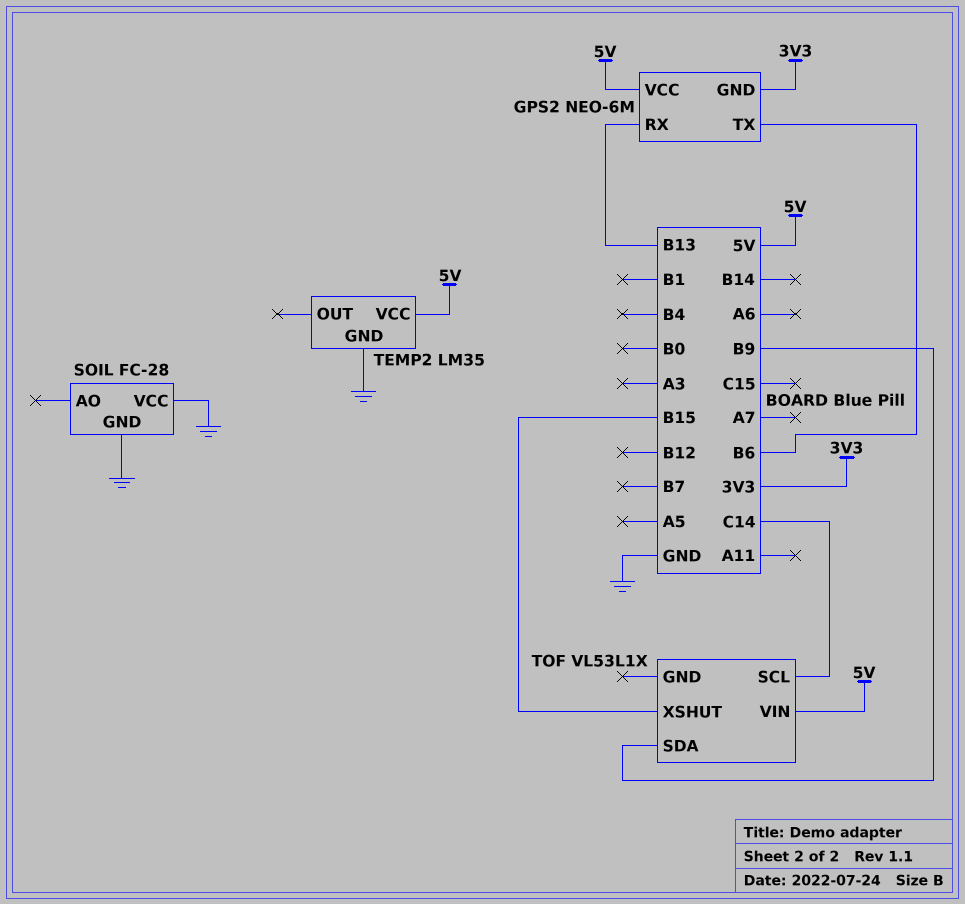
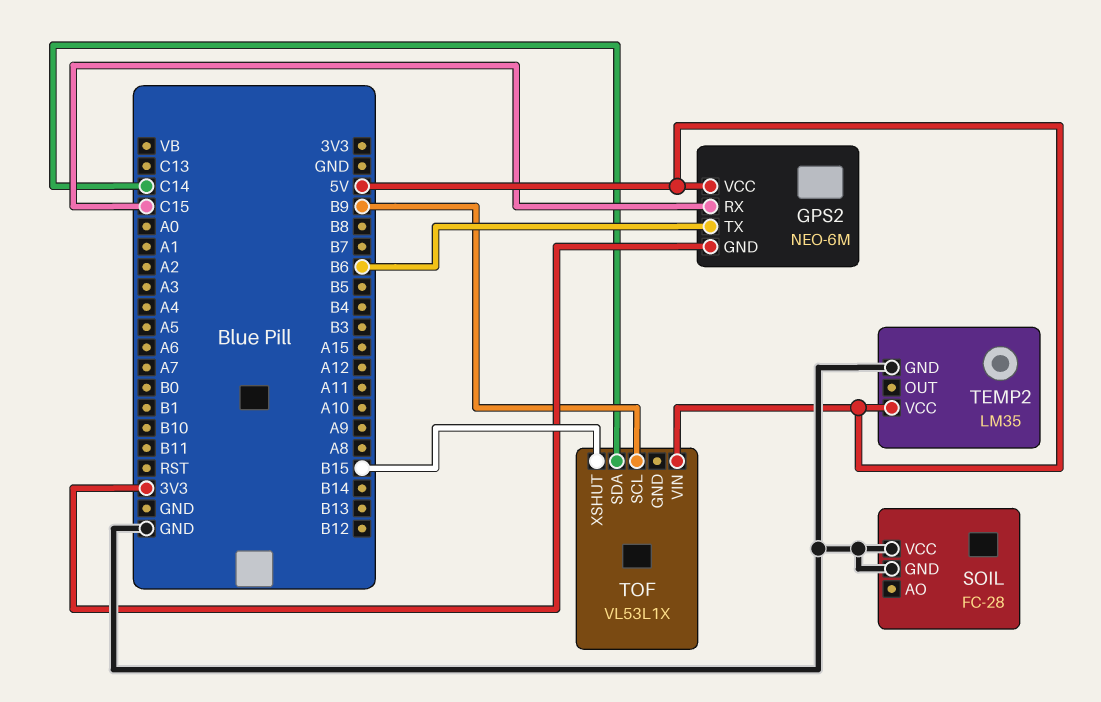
GPS2 pin RX: B13 -> C15
TOF pin SCL: C14 -> B9
TOF pin SDA: B9 -> C14

